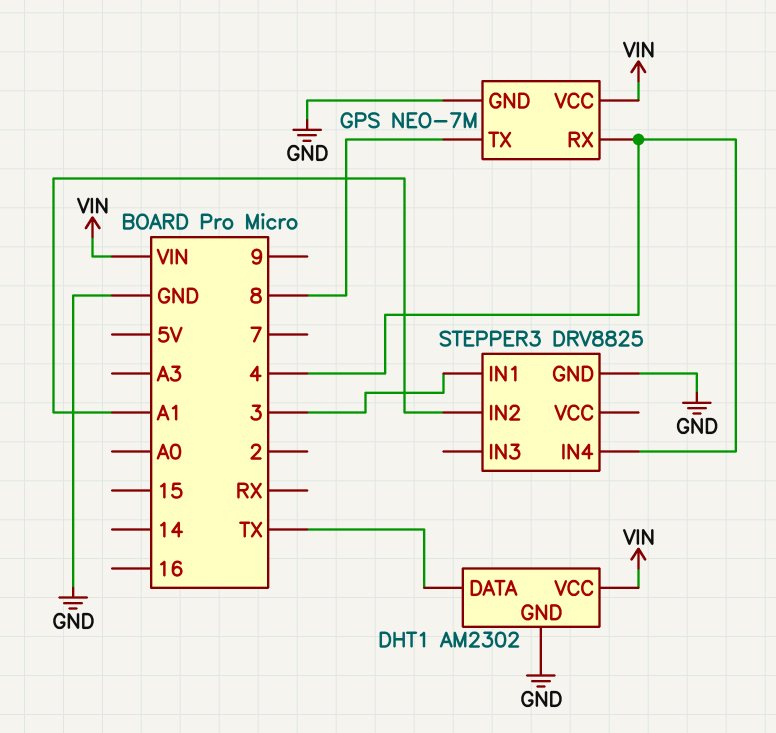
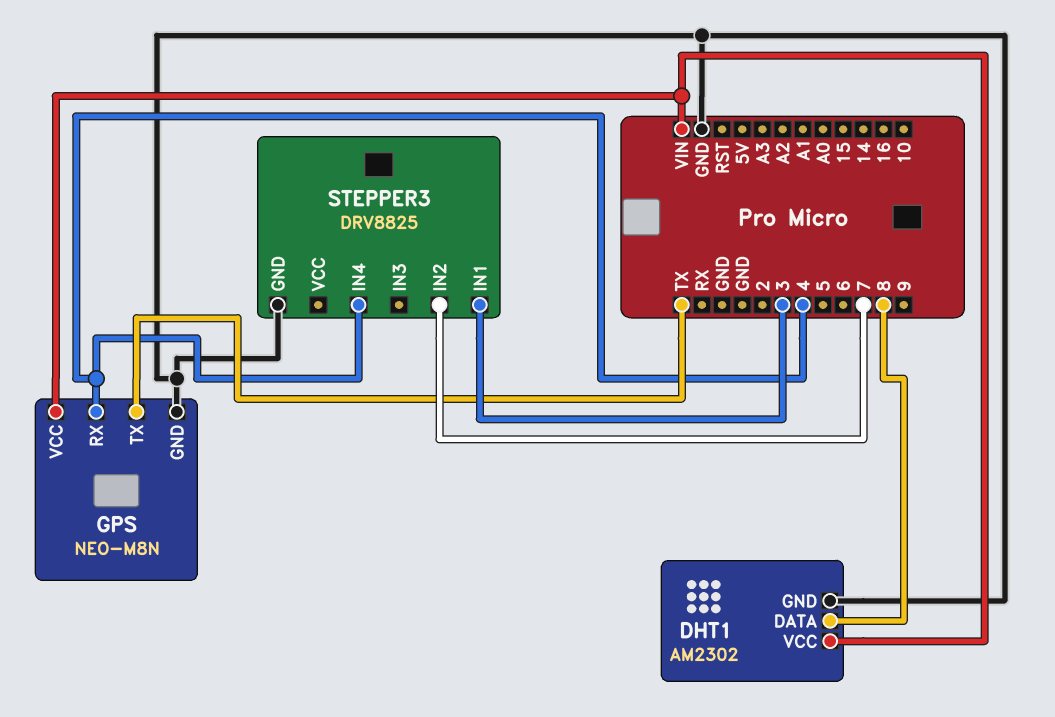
DHT1 pin DATA: TX -> 8
GPS: NEO-7M -> NEO-M8N
GPS pin TX: 8 -> TX
STEPPER3 pin IN2: A1 -> 7

